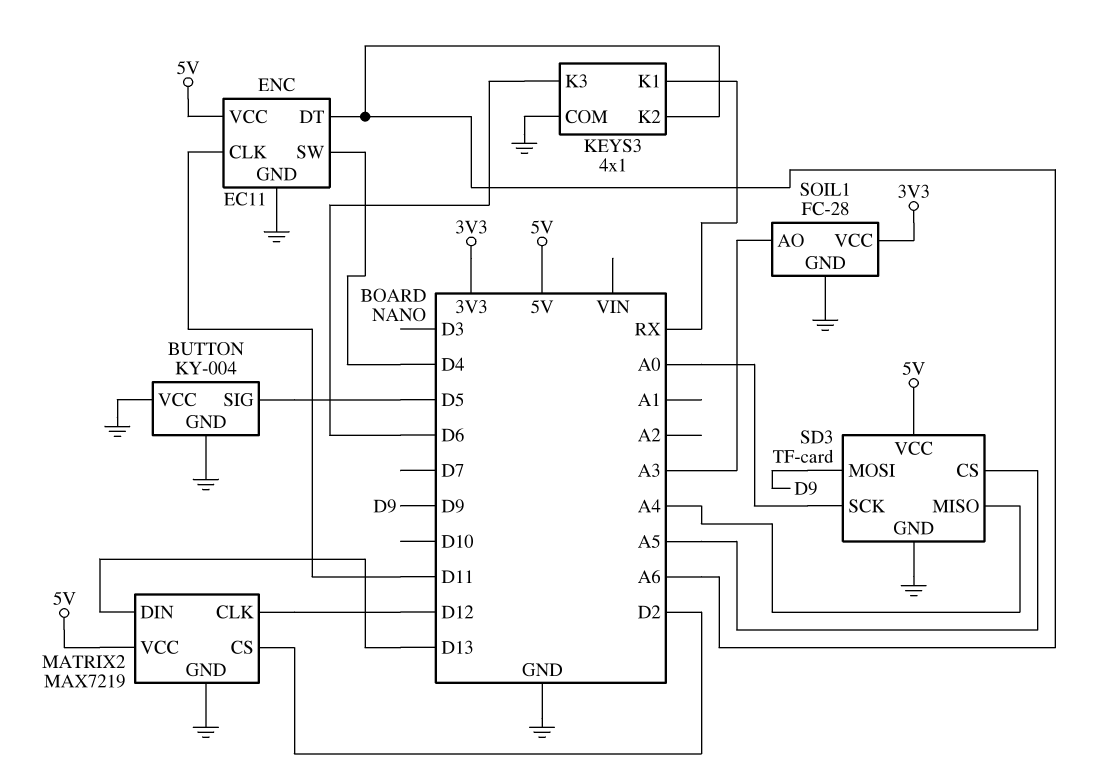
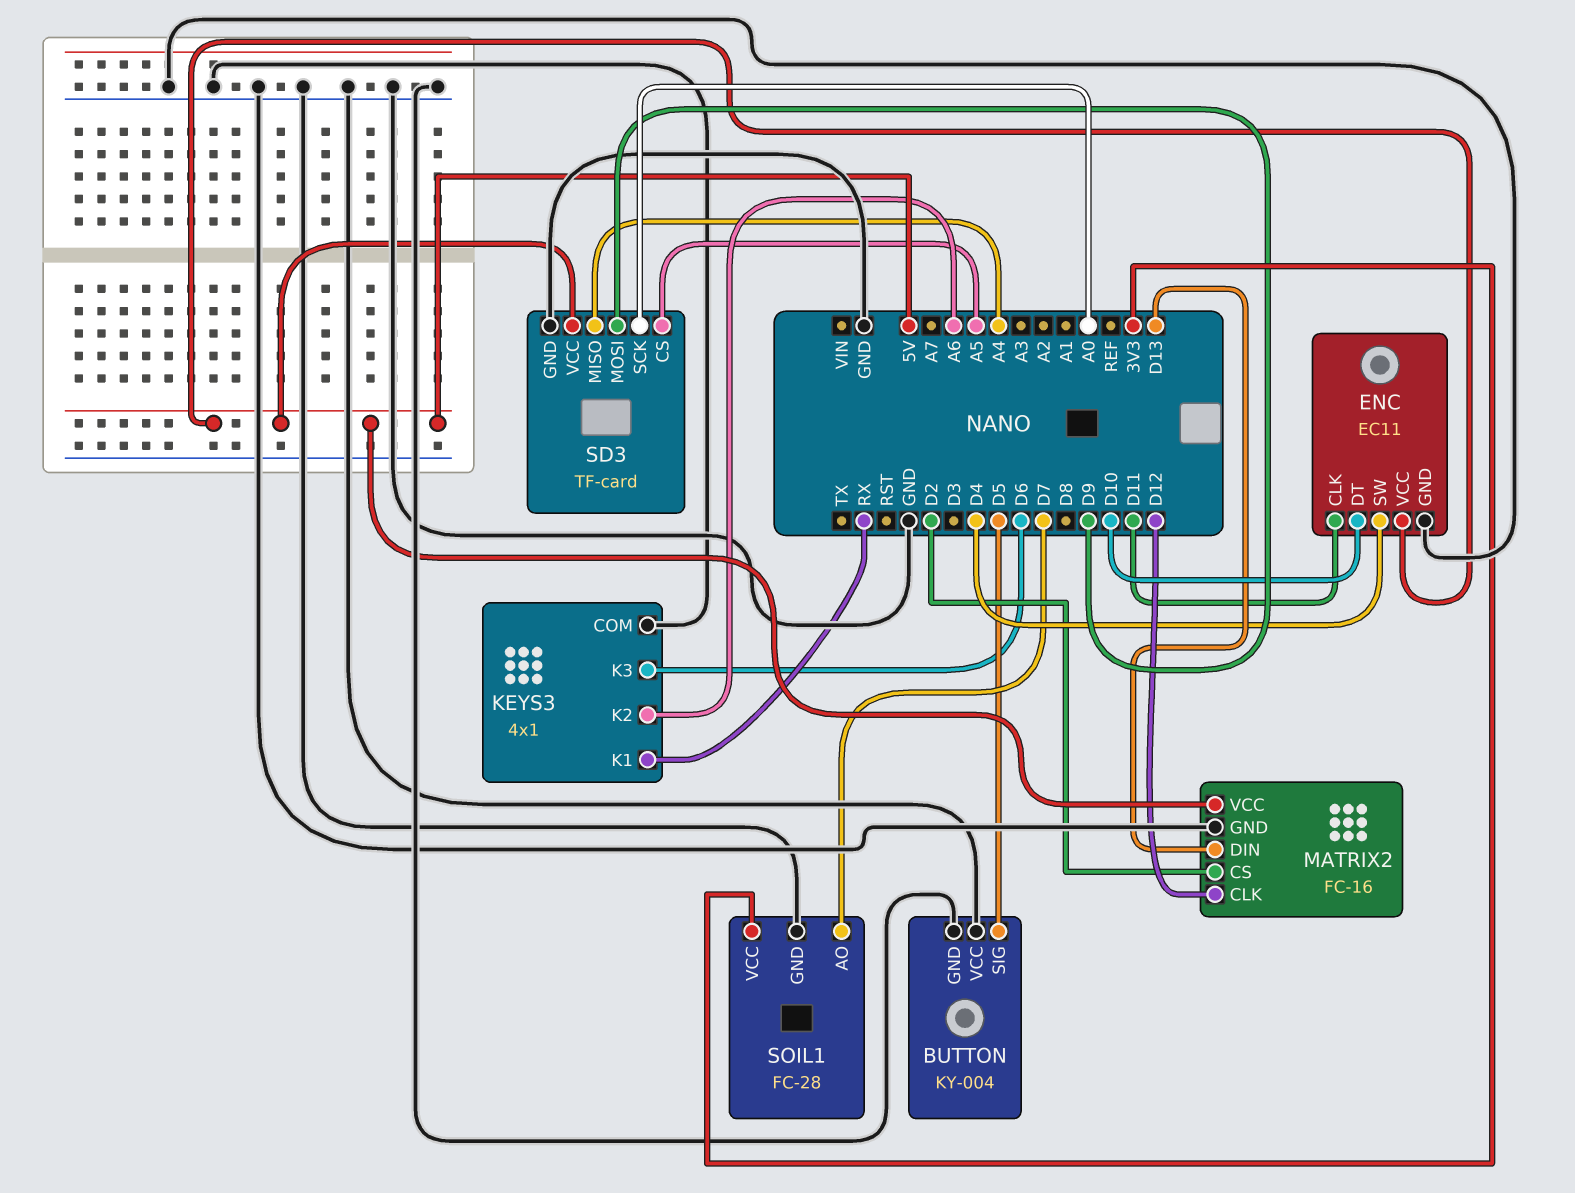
ENC pin DT: A6 -> D10
MATRIX2: MAX7219 -> FC-16
SOIL1 pin AO: A3 -> D7

